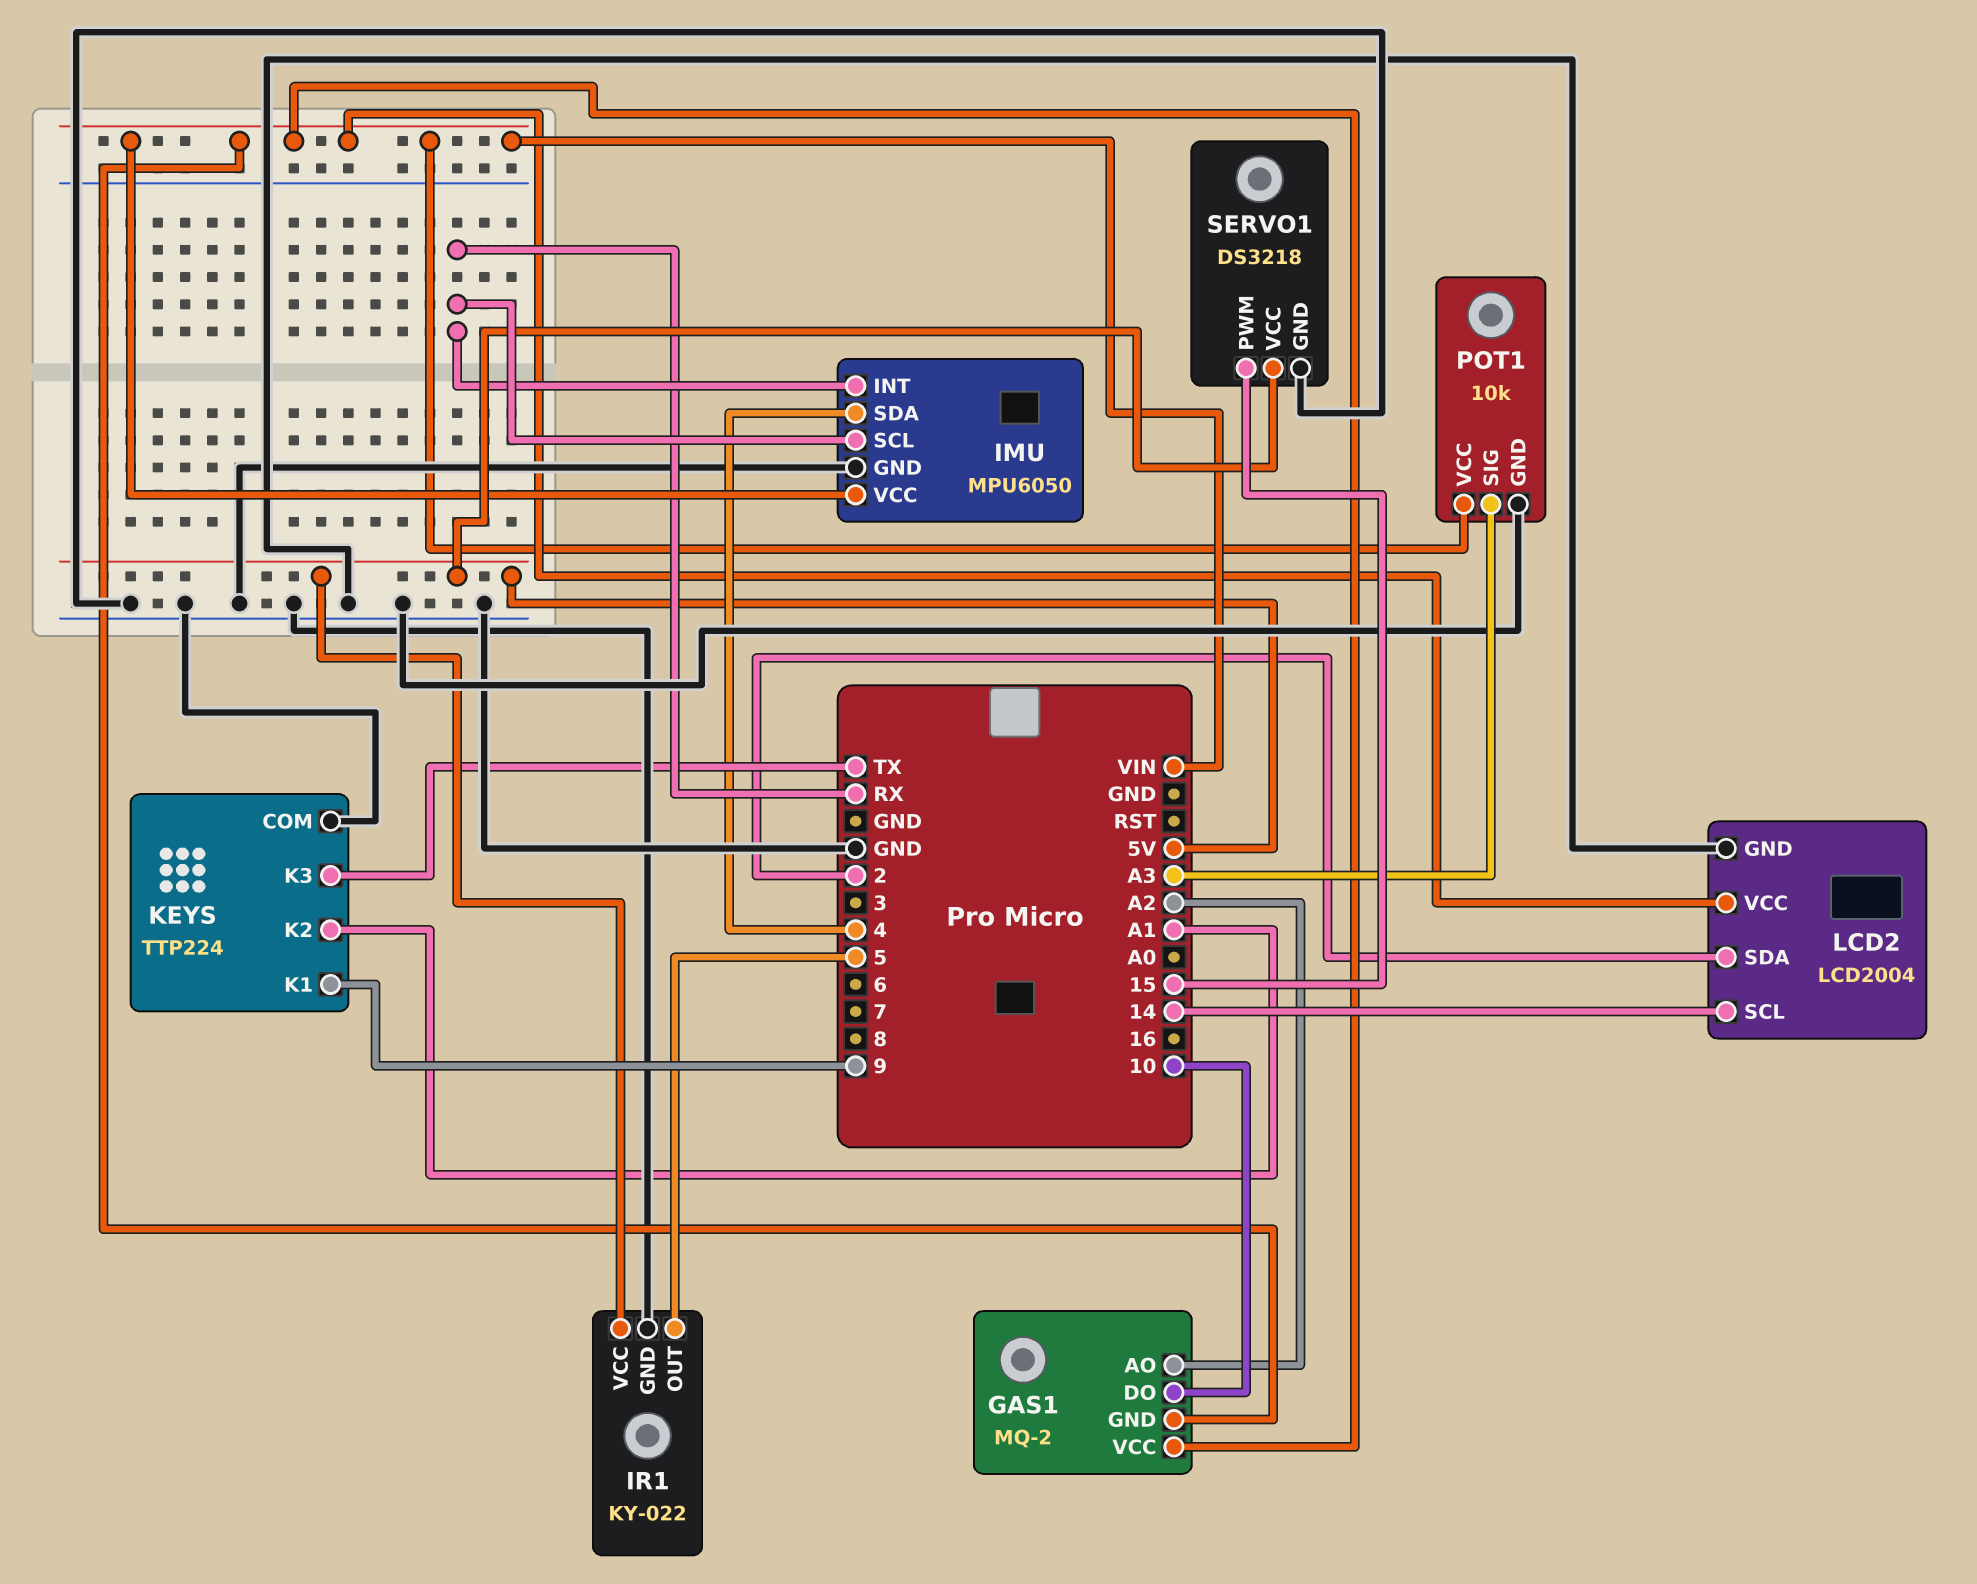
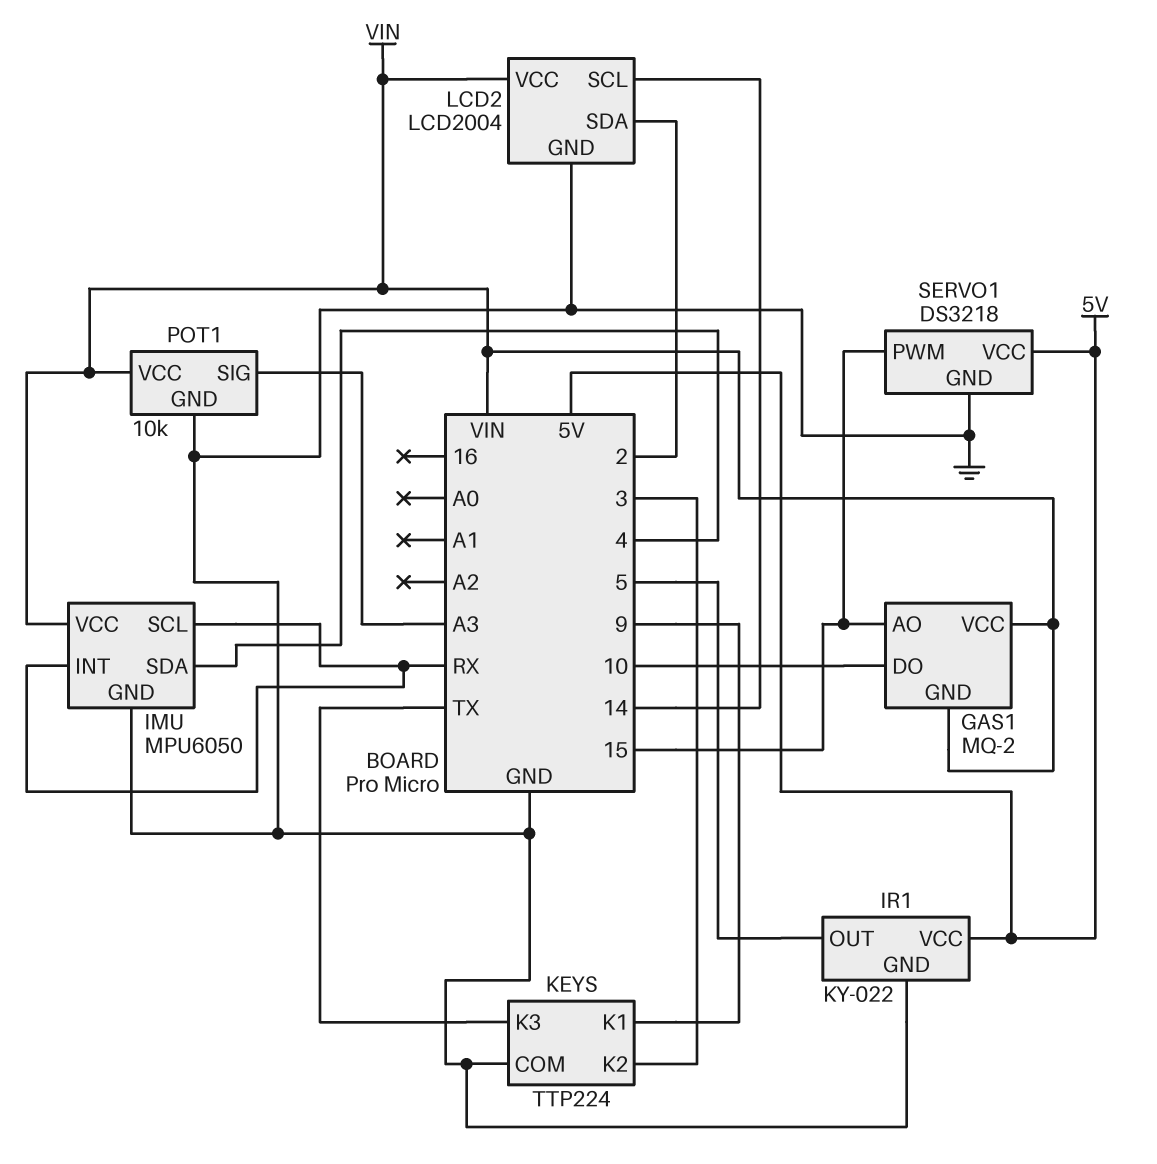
GAS1 pin AO: A2 -> 15
KEYS pin K2: A1 -> 3

